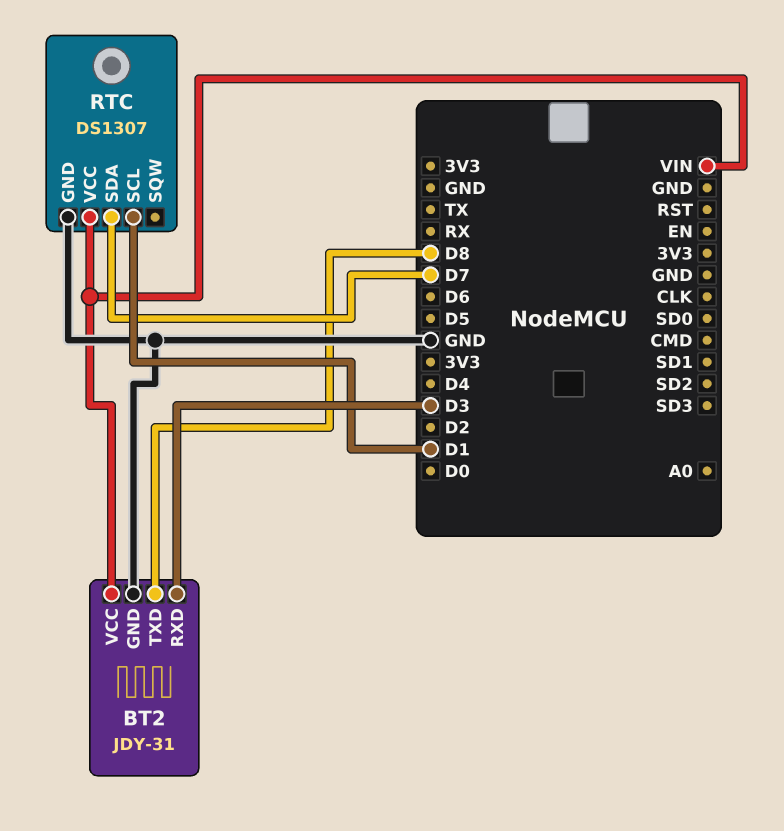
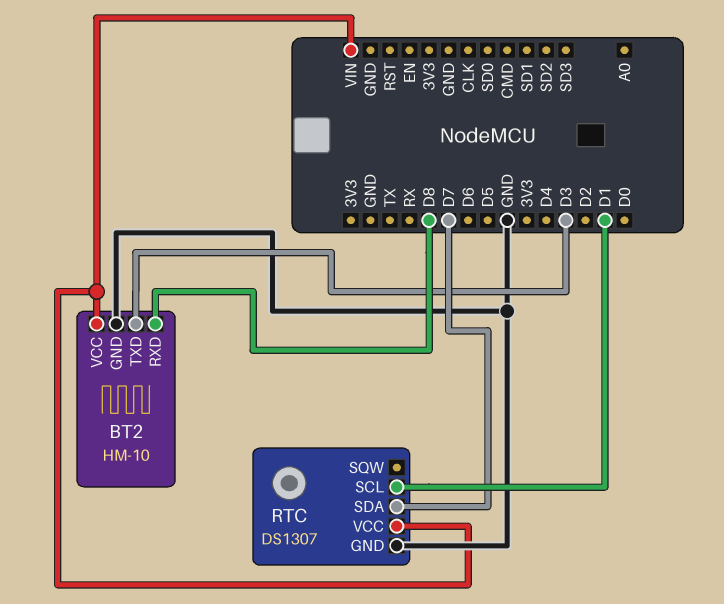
BT2: JDY-31 -> HM-10
BT2 pin RXD: D3 -> D8
BT2 pin TXD: D8 -> D3

